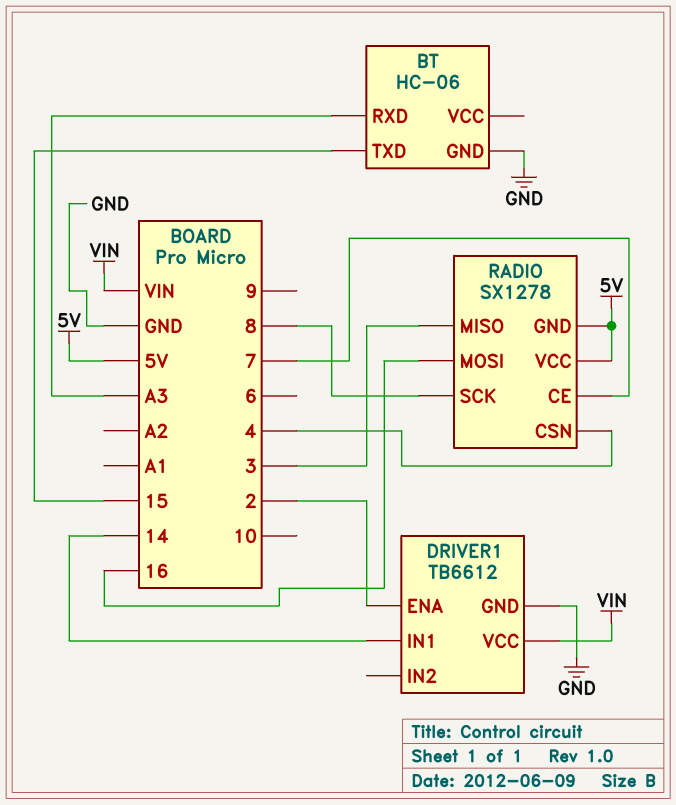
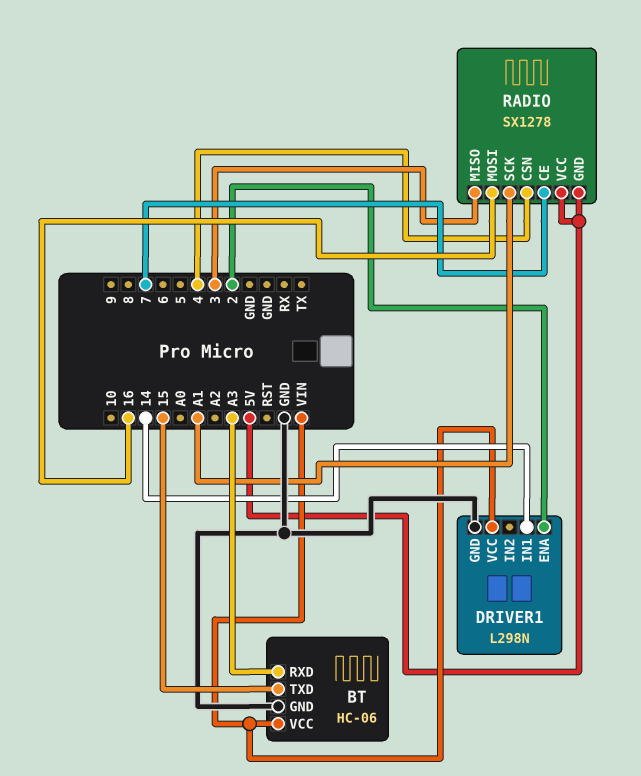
BT pin VCC: none -> VIN
DRIVER1: TB6612 -> L298N
RADIO pin SCK: 8 -> A1

